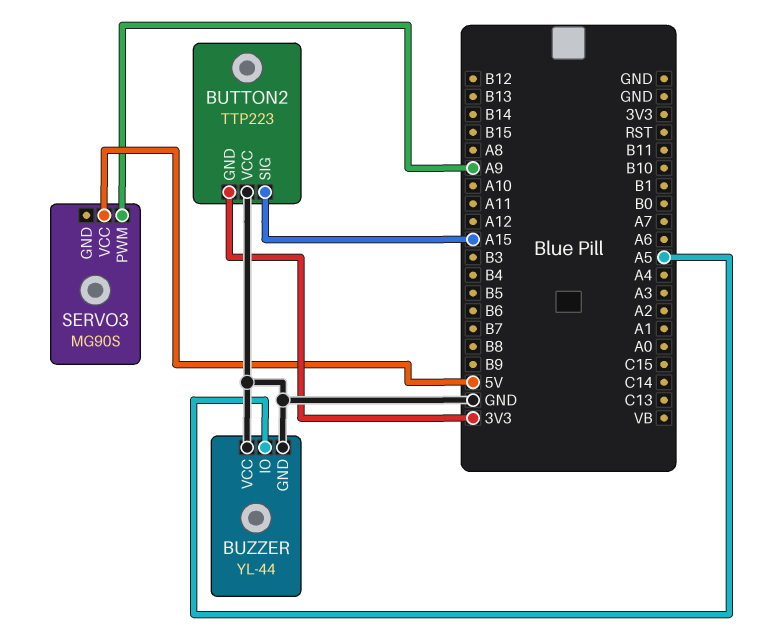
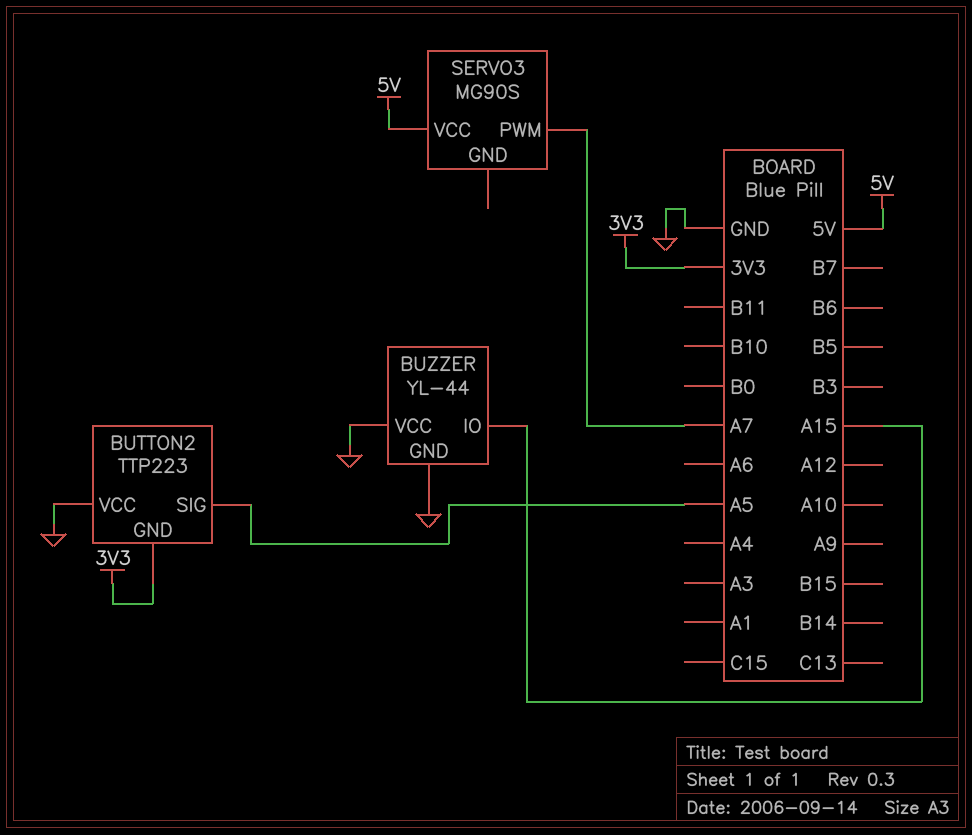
BUTTON2 pin SIG: A15 -> A5
BUZZER pin IO: A5 -> A15
SERVO3 pin PWM: A9 -> A7

